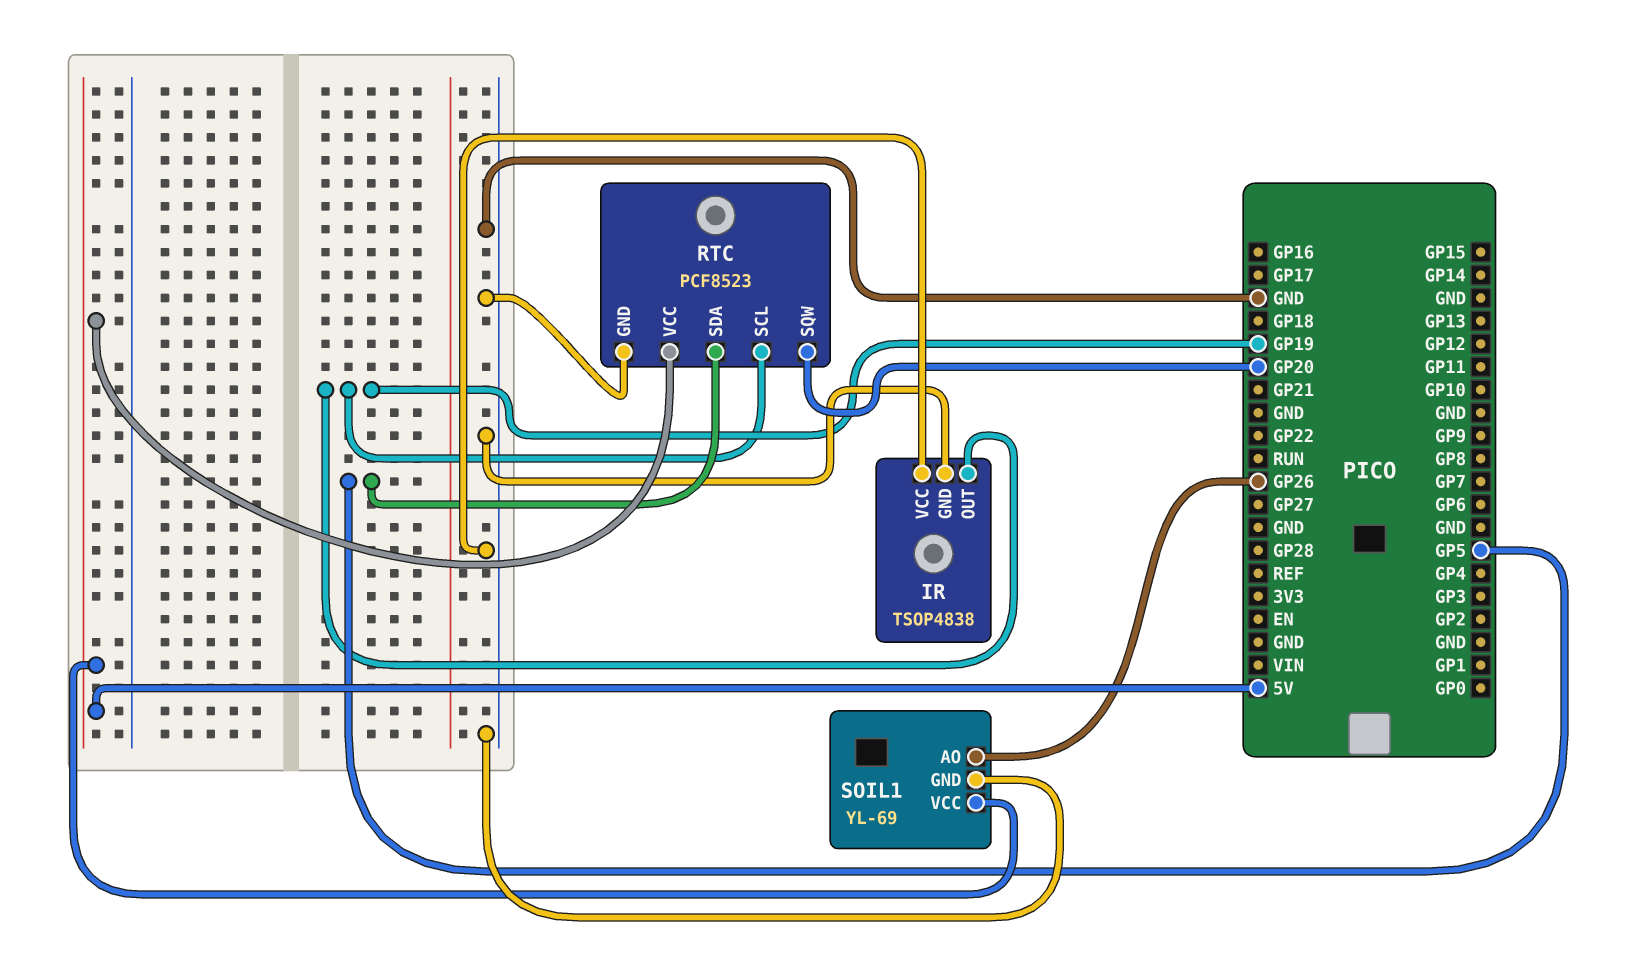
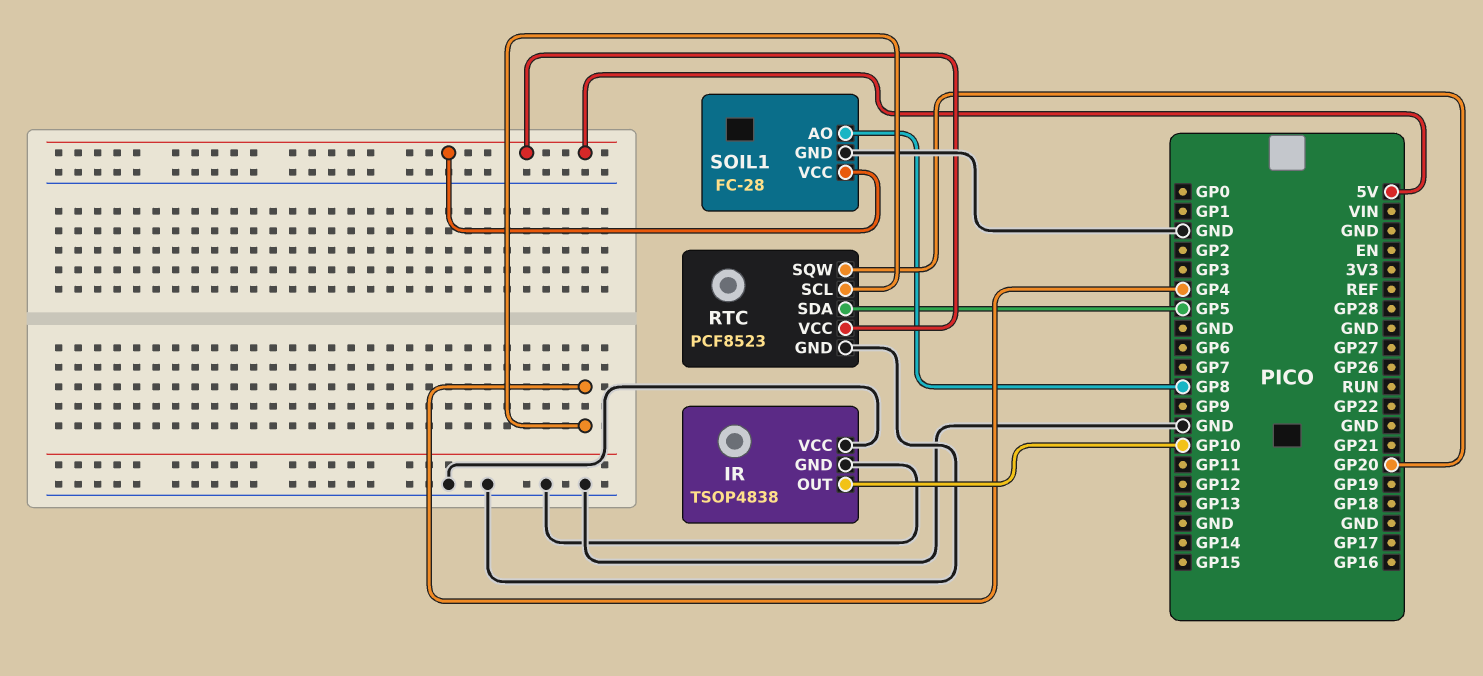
IR pin OUT: GP19 -> GP10
RTC pin SCL: GP19 -> GP4
SOIL1: YL-69 -> FC-28
SOIL1 pin AO: GP26 -> GP8

